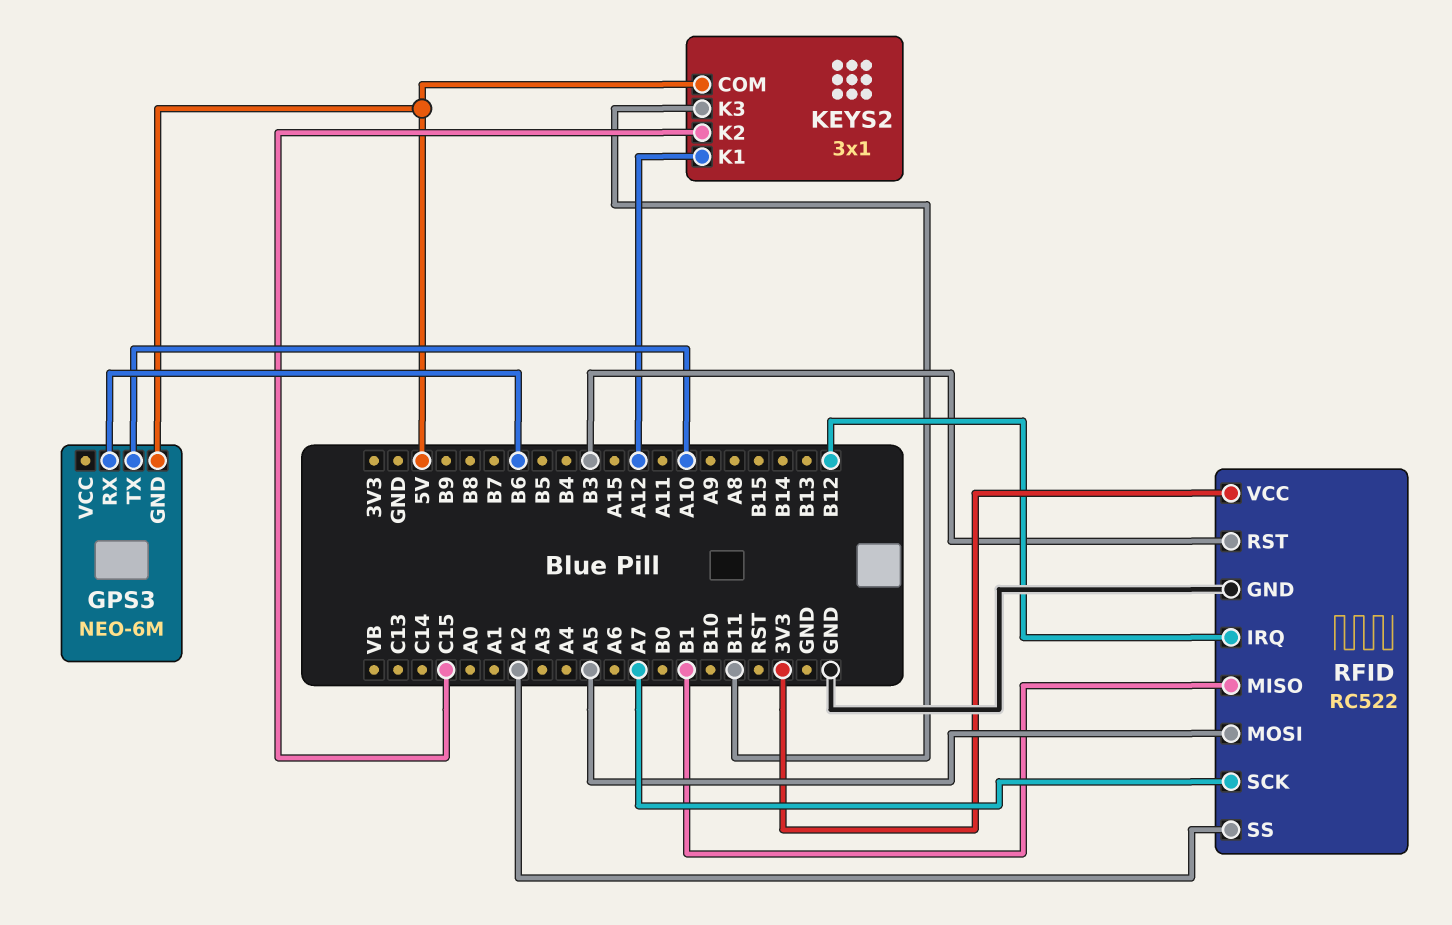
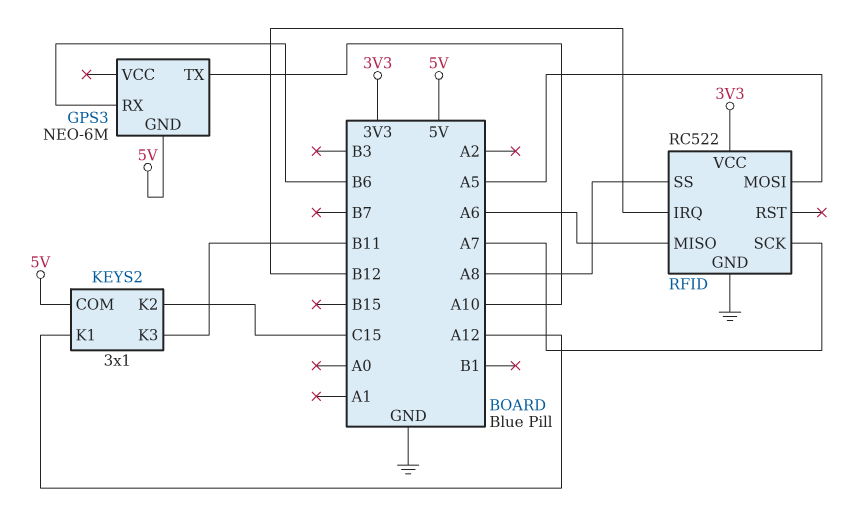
RFID pin MISO: B1 -> A6
RFID pin RST: B3 -> none
RFID pin SS: A2 -> A8

